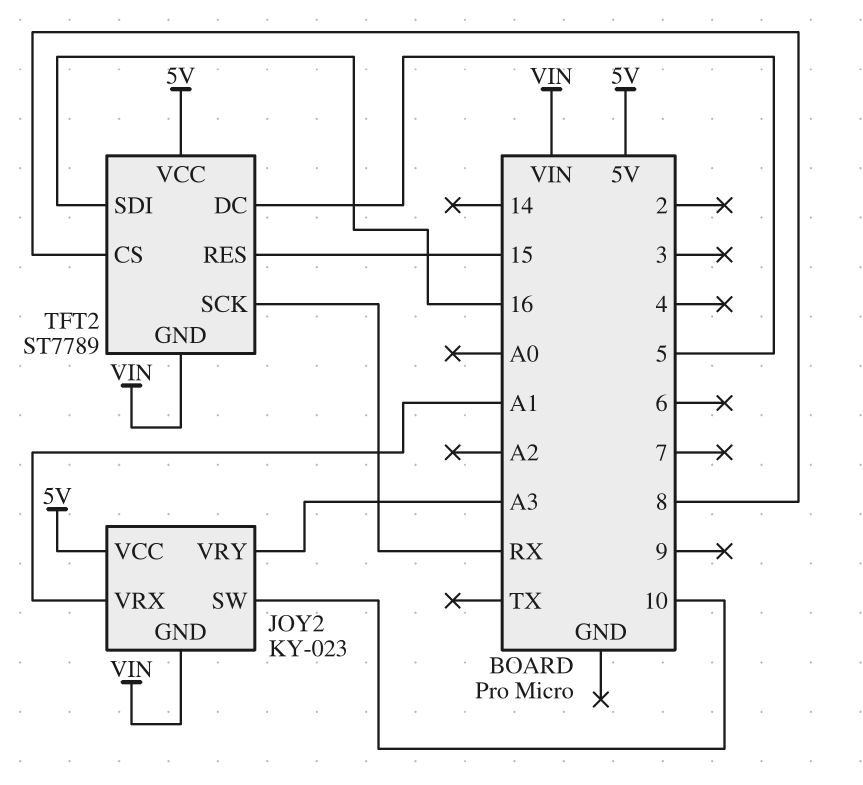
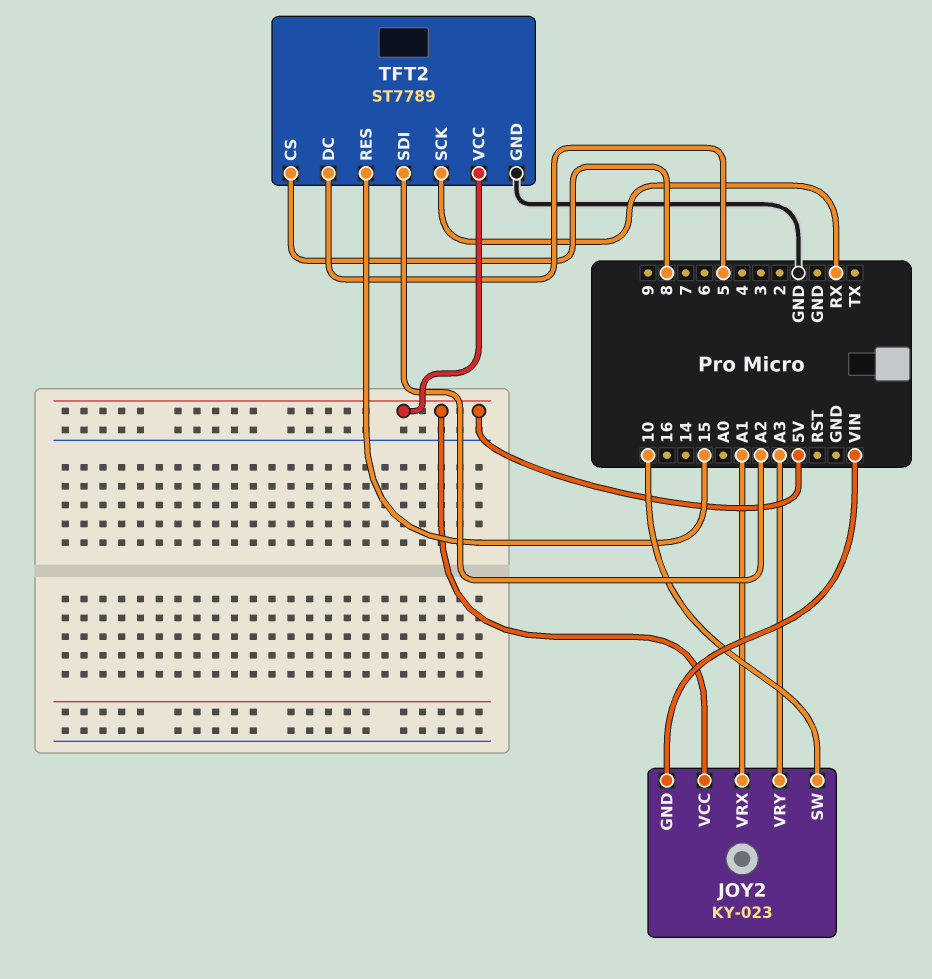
TFT2 pin GND: VIN -> GND
TFT2 pin SDI: 16 -> A2

